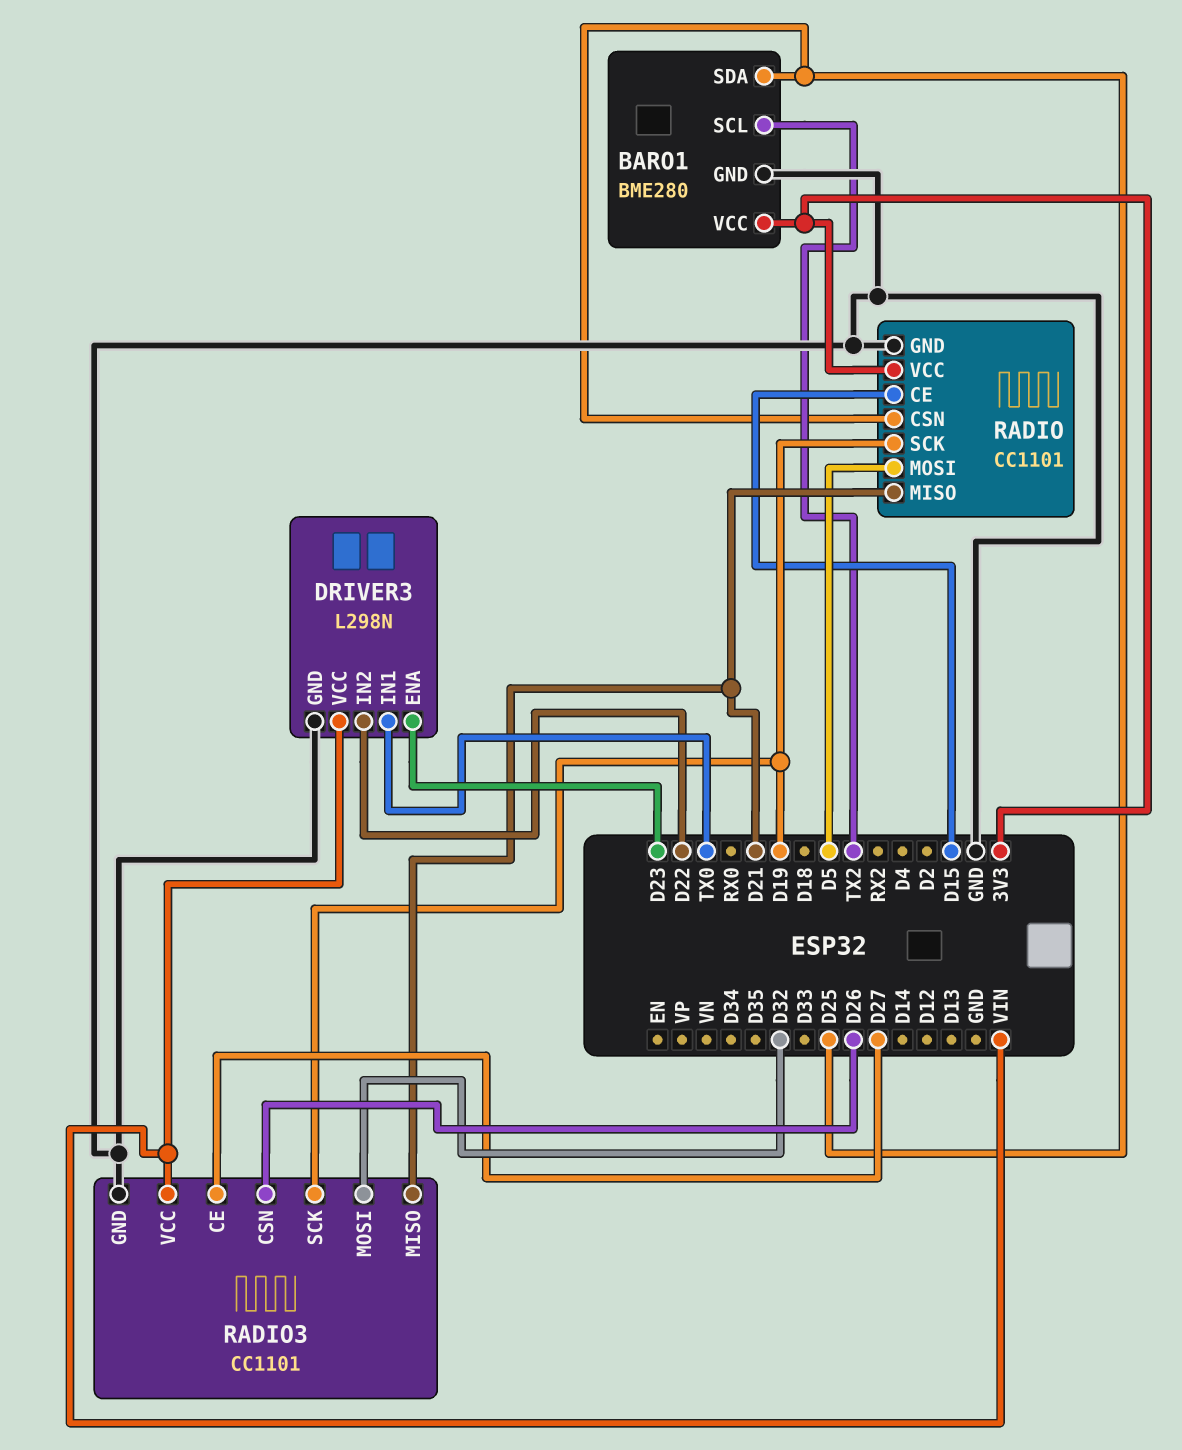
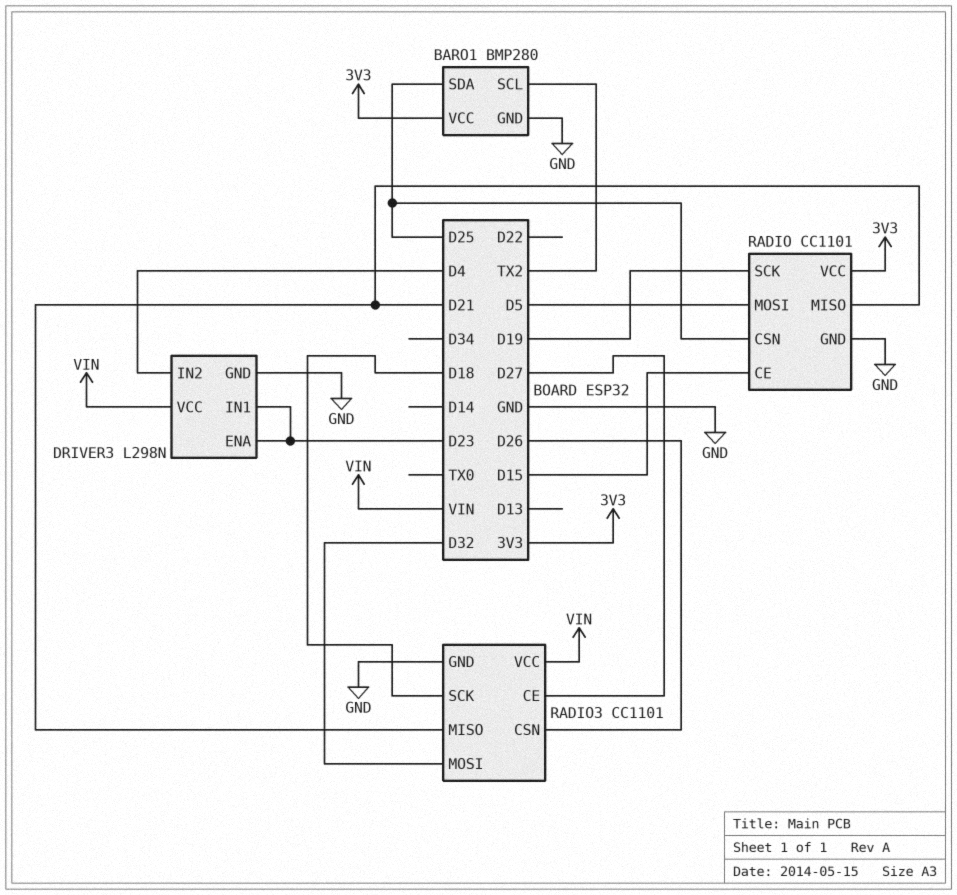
BARO1: BME280 -> BMP280
DRIVER3 pin IN1: TX0 -> D23
DRIVER3 pin IN2: D22 -> D4
RADIO3 pin SCK: D19 -> D18

